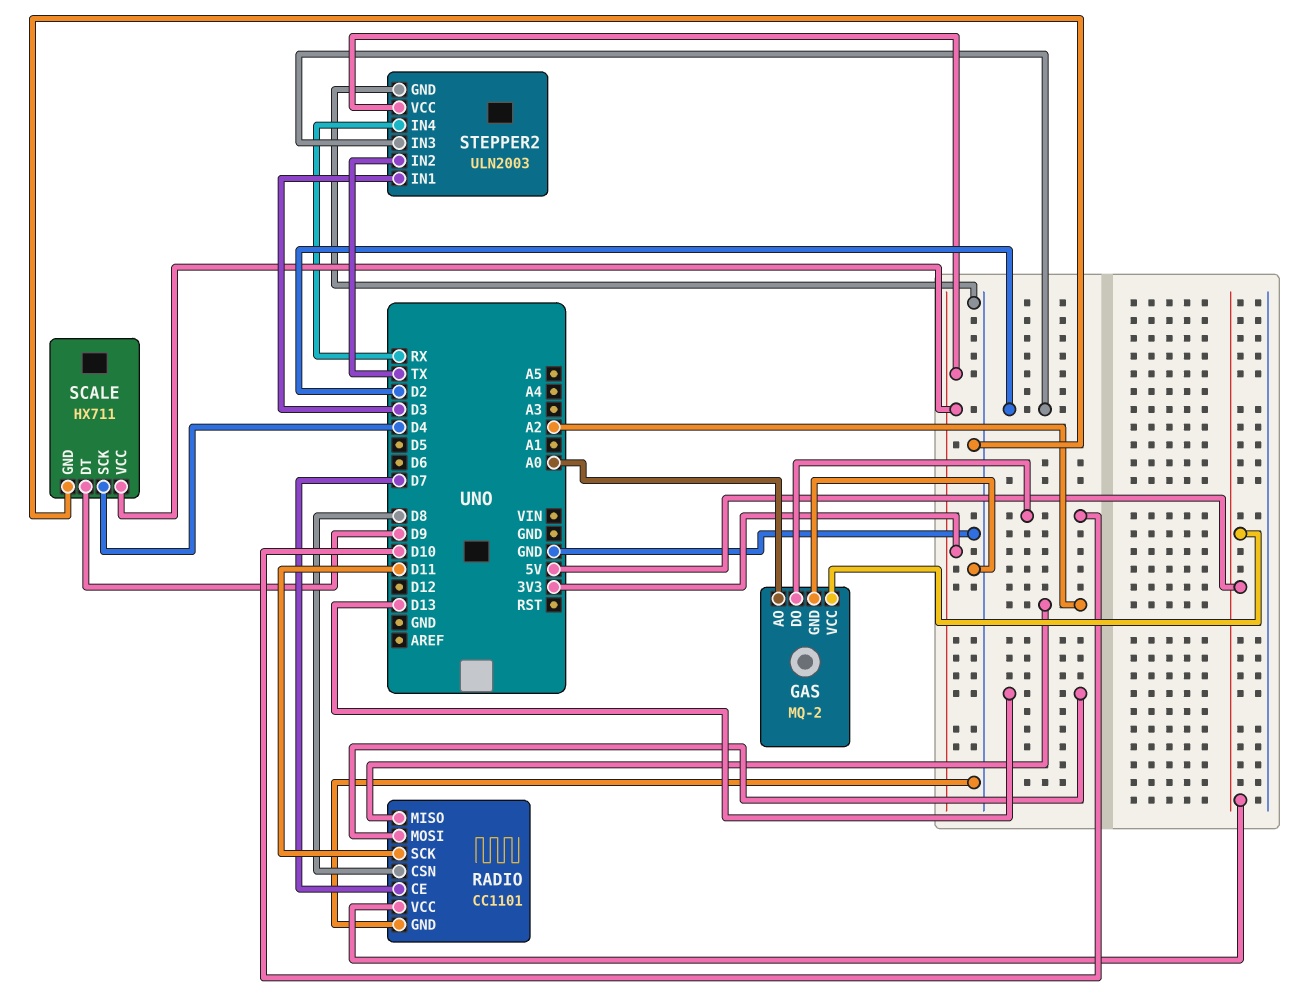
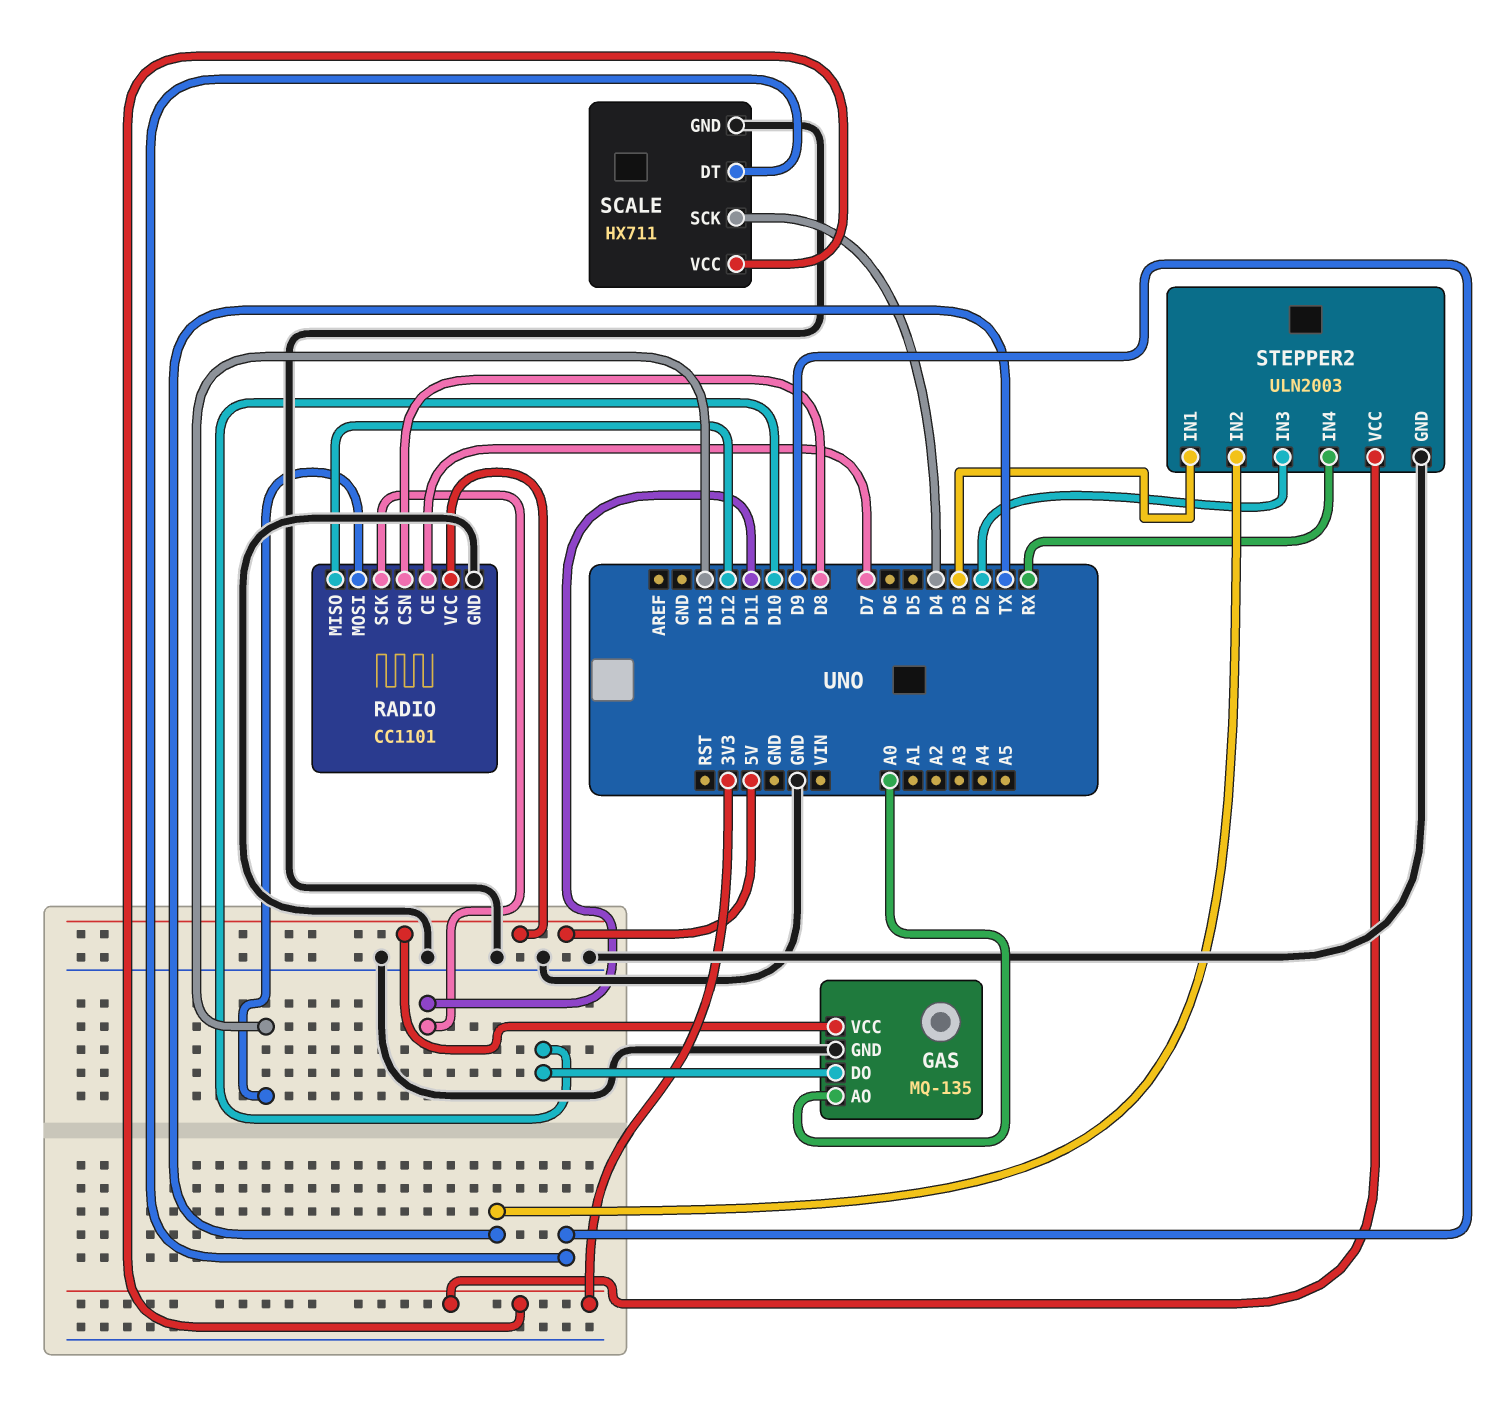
GAS: MQ-2 -> MQ-135
RADIO pin MISO: A2 -> D12

